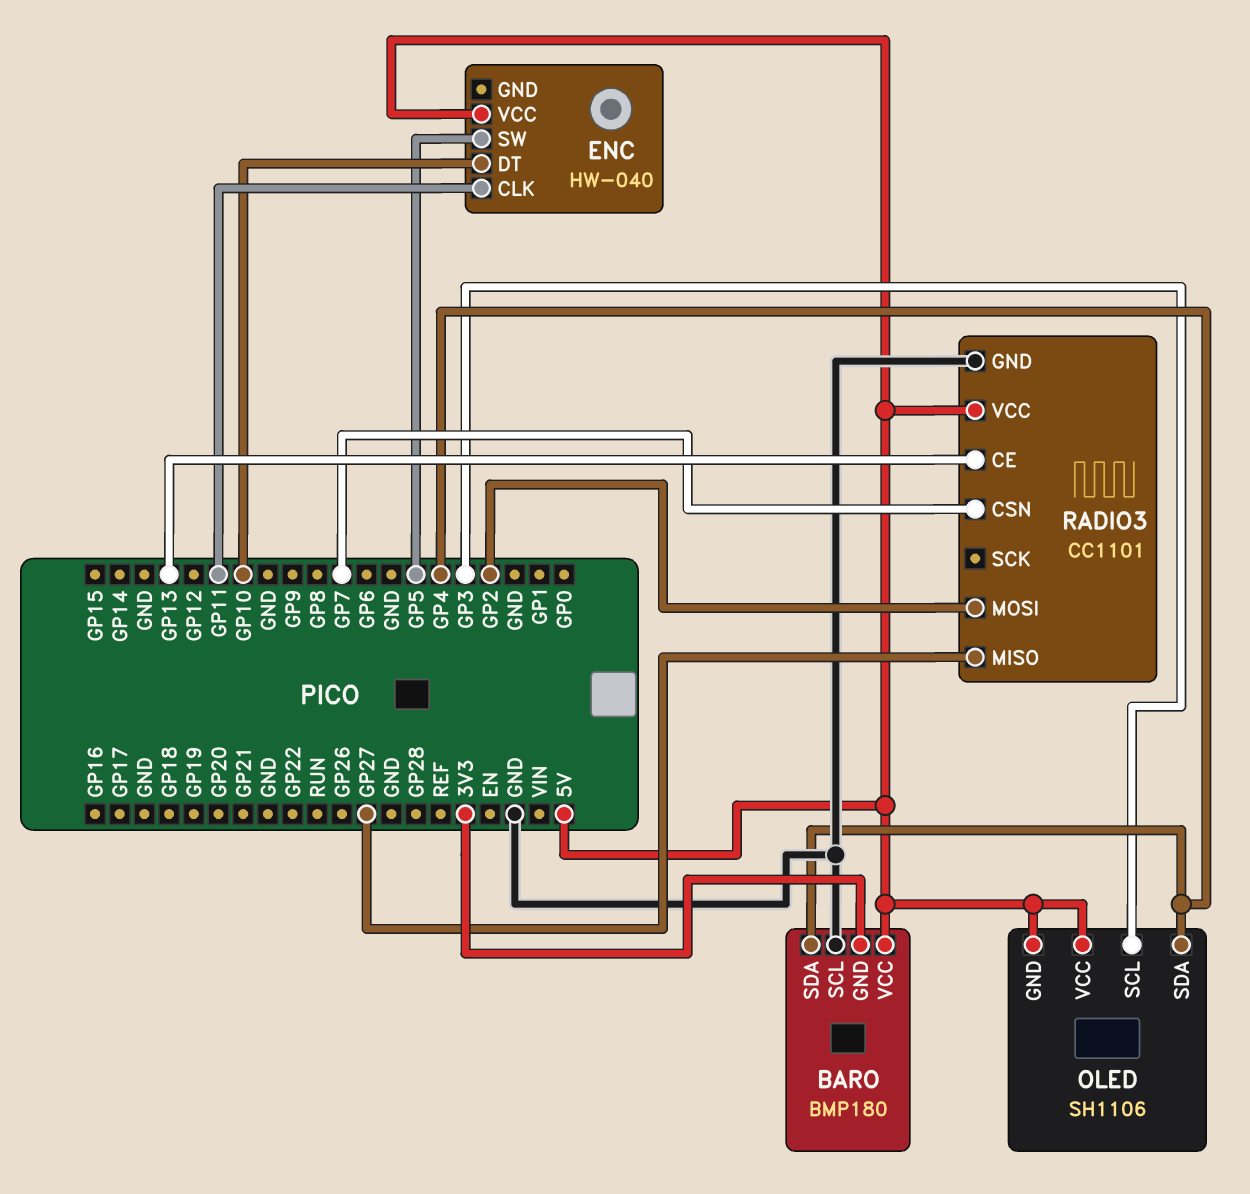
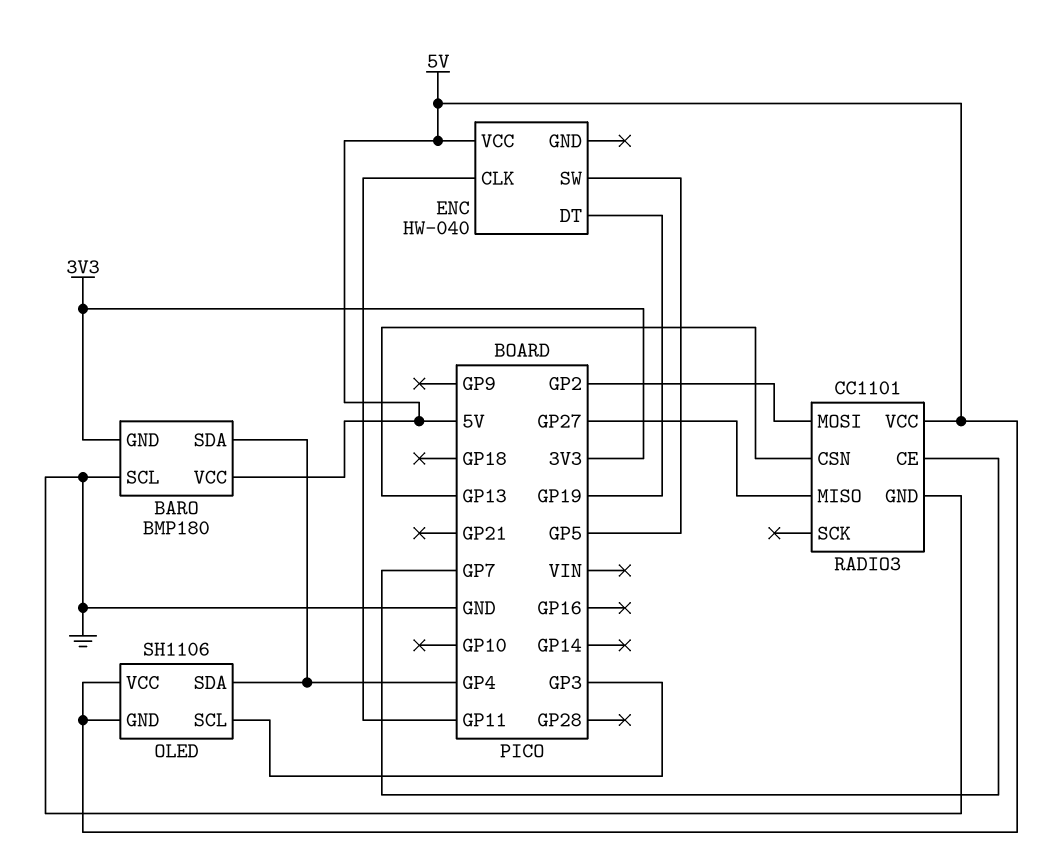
ENC pin DT: GP10 -> GP19
RADIO3 pin CE: GP13 -> GP7
RADIO3 pin CSN: GP7 -> GP13

